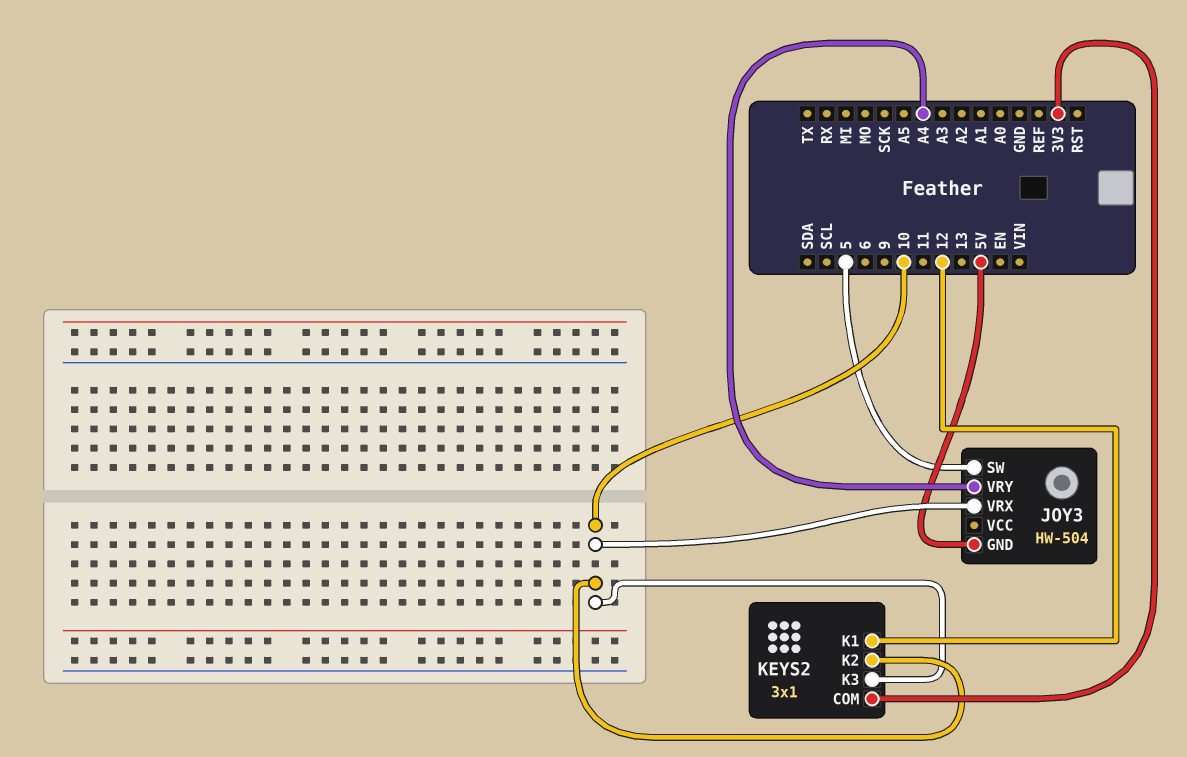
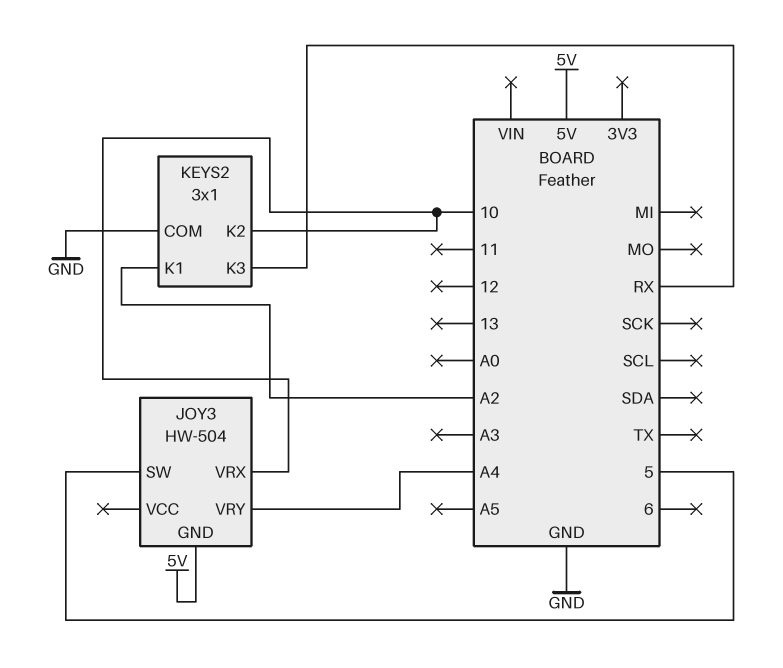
KEYS2 pin COM: 3V3 -> GND
KEYS2 pin K1: 12 -> A2
KEYS2 pin K3: 10 -> RX

